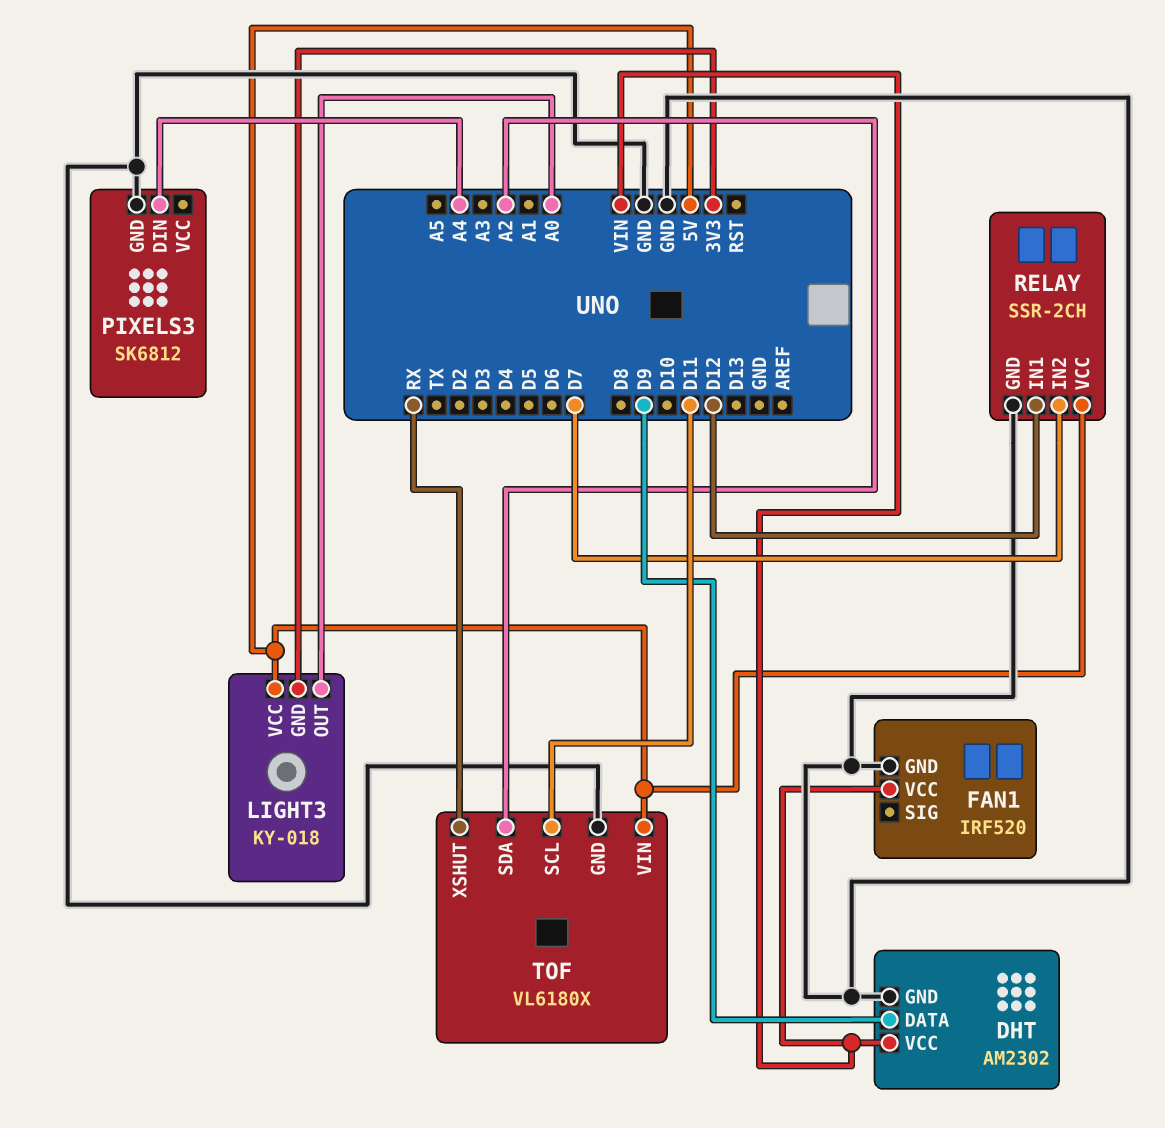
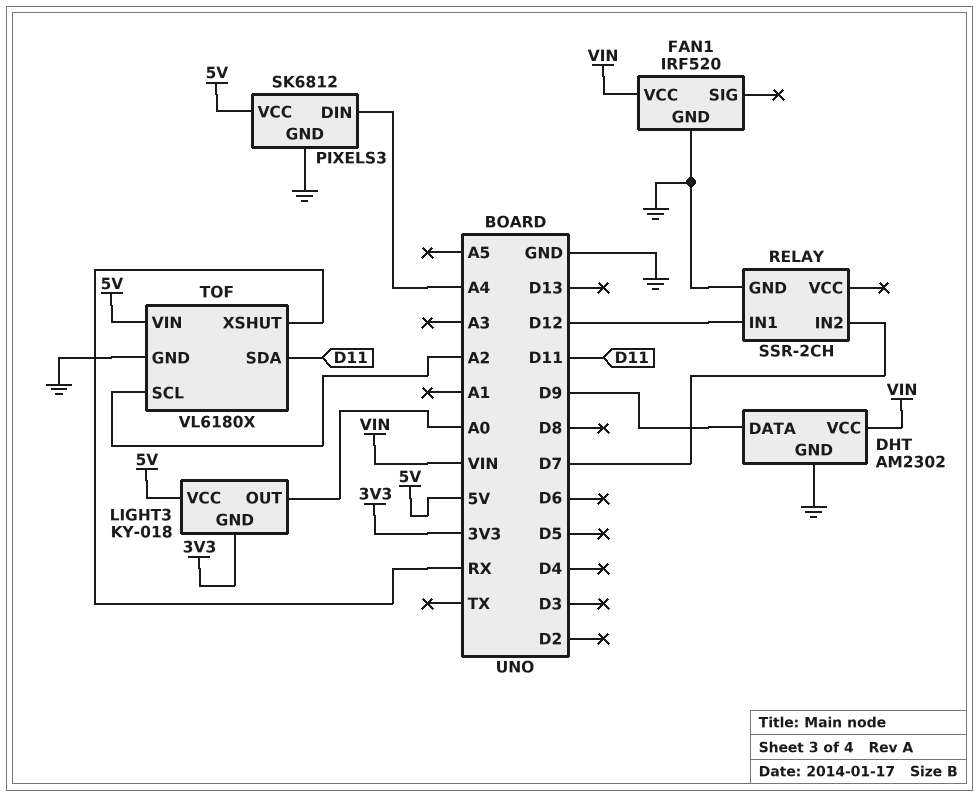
PIXELS3 pin VCC: none -> 5V
RELAY pin VCC: 5V -> none
TOF pin SCL: D11 -> A2
TOF pin SDA: A2 -> D11

